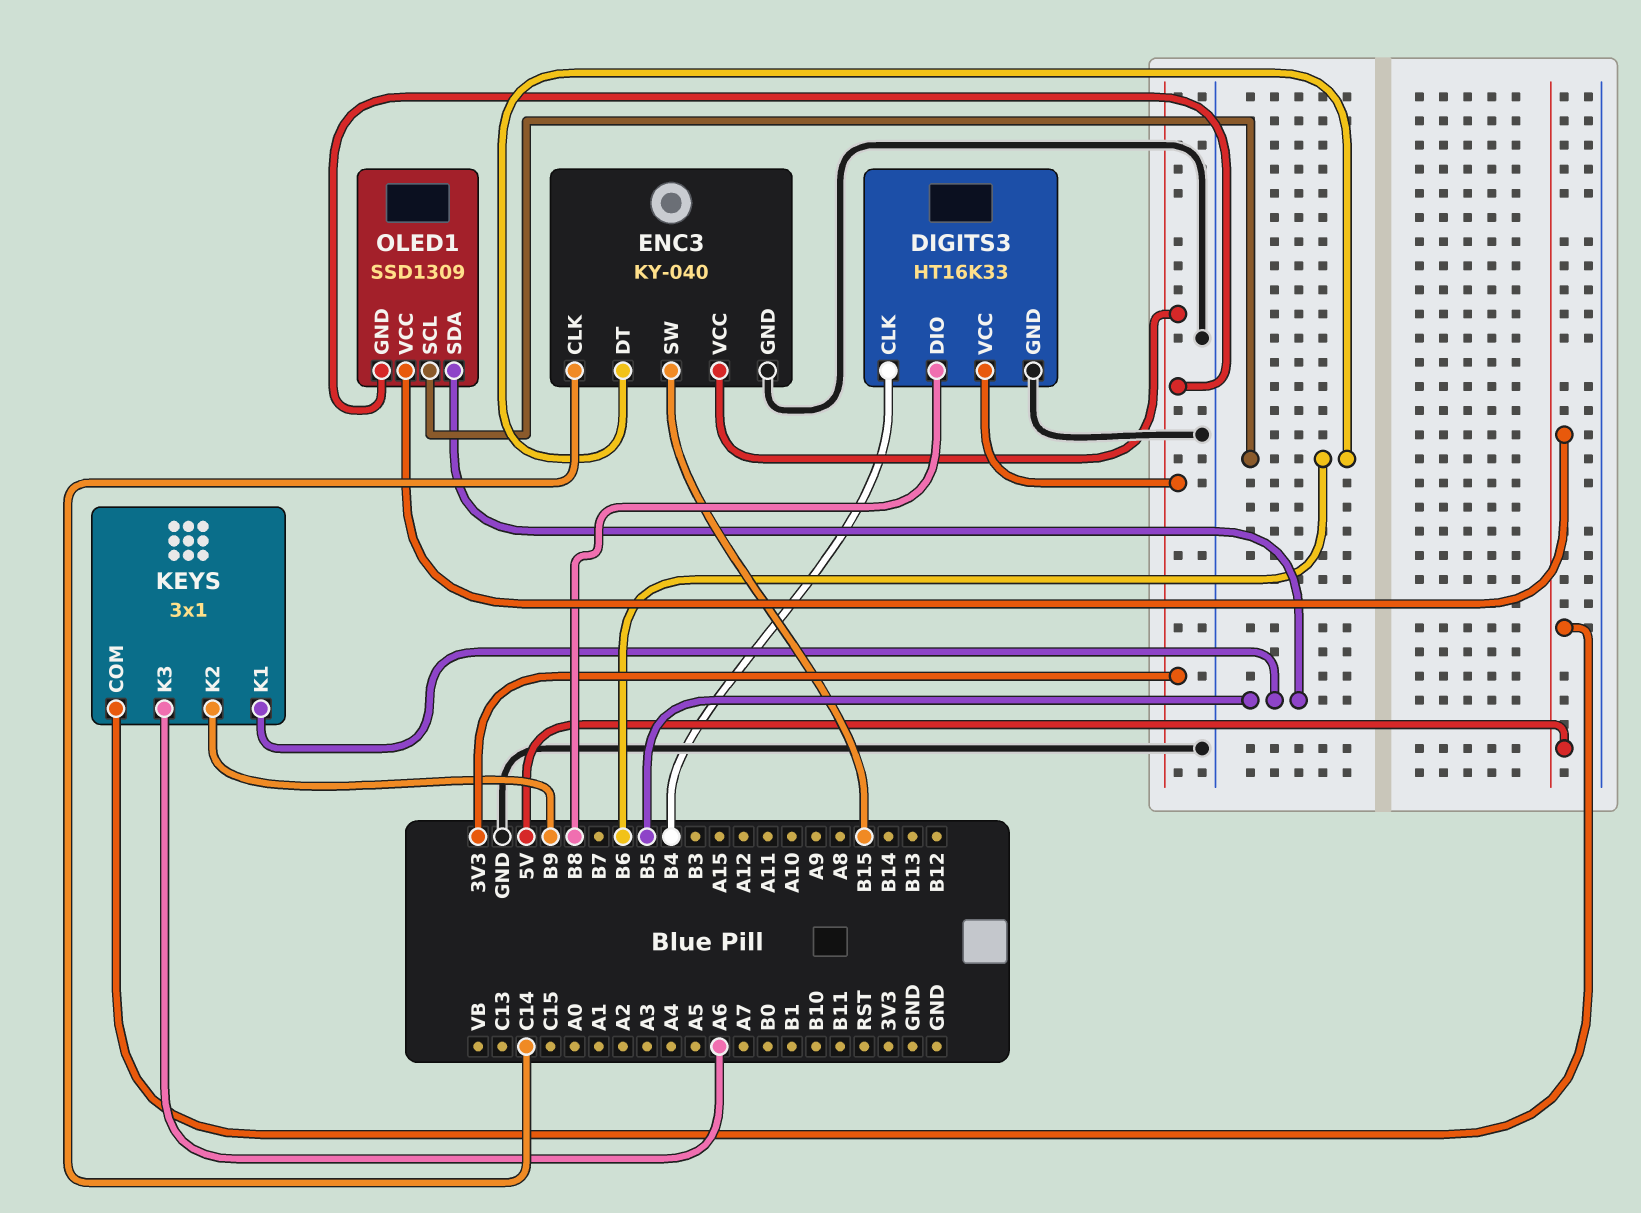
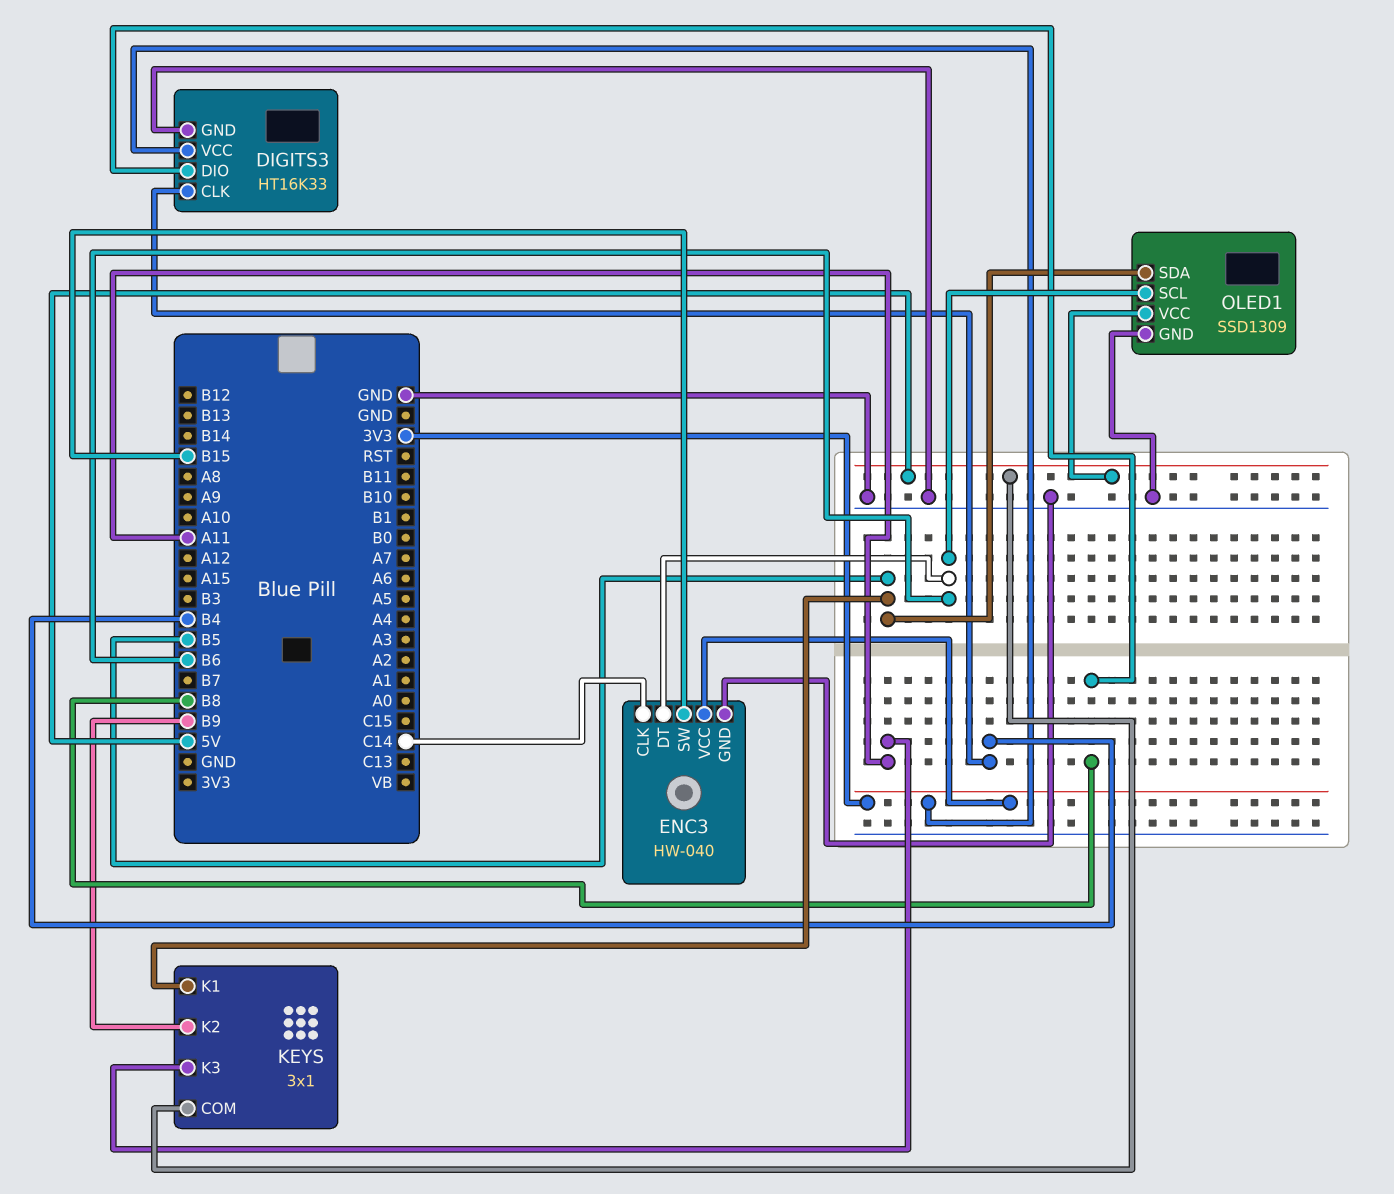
ENC3: KY-040 -> HW-040
KEYS pin K3: A6 -> A11
OLED1 pin GND: 3V3 -> GND

